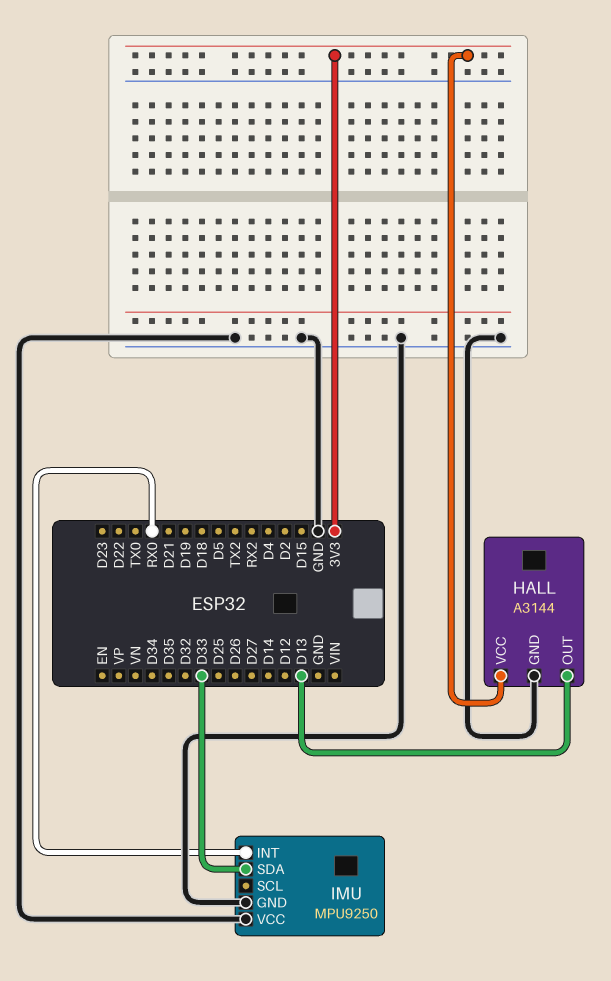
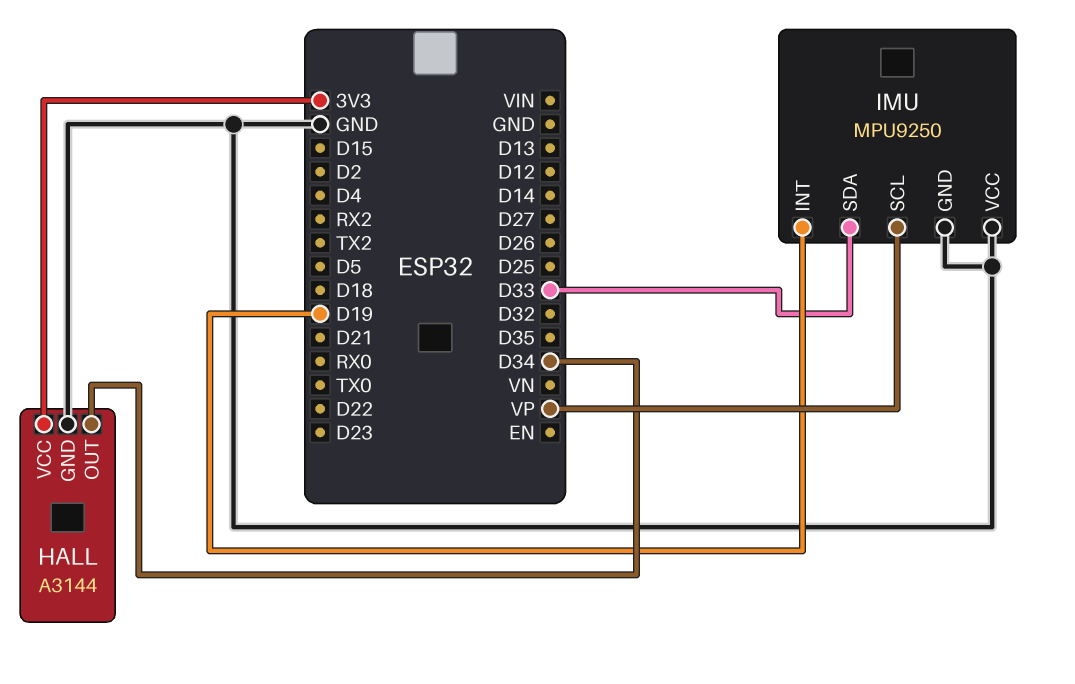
HALL pin OUT: D13 -> D34
IMU pin INT: RX0 -> D19
IMU pin SCL: none -> VP

